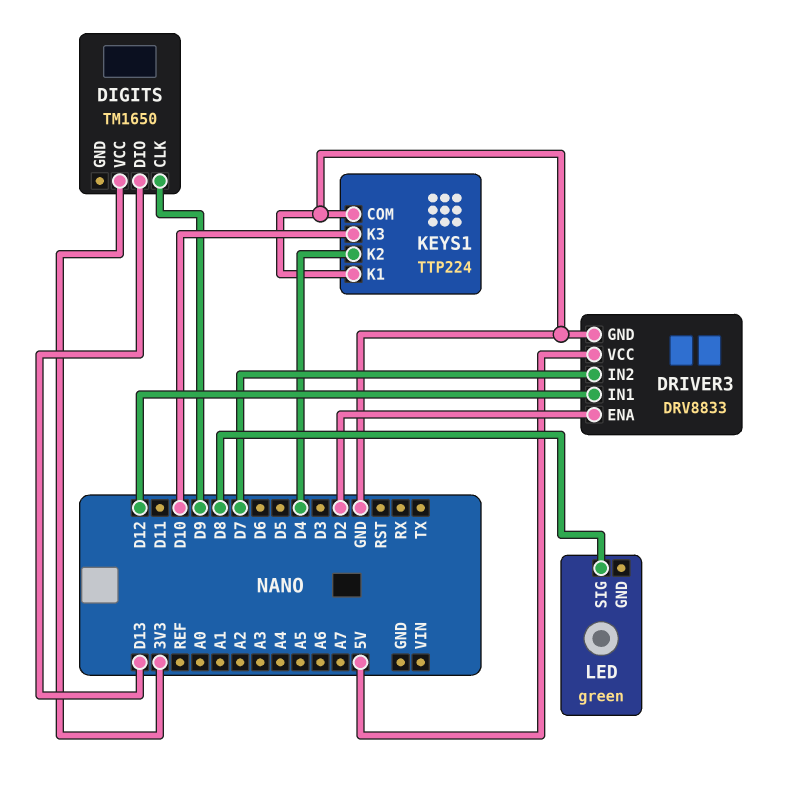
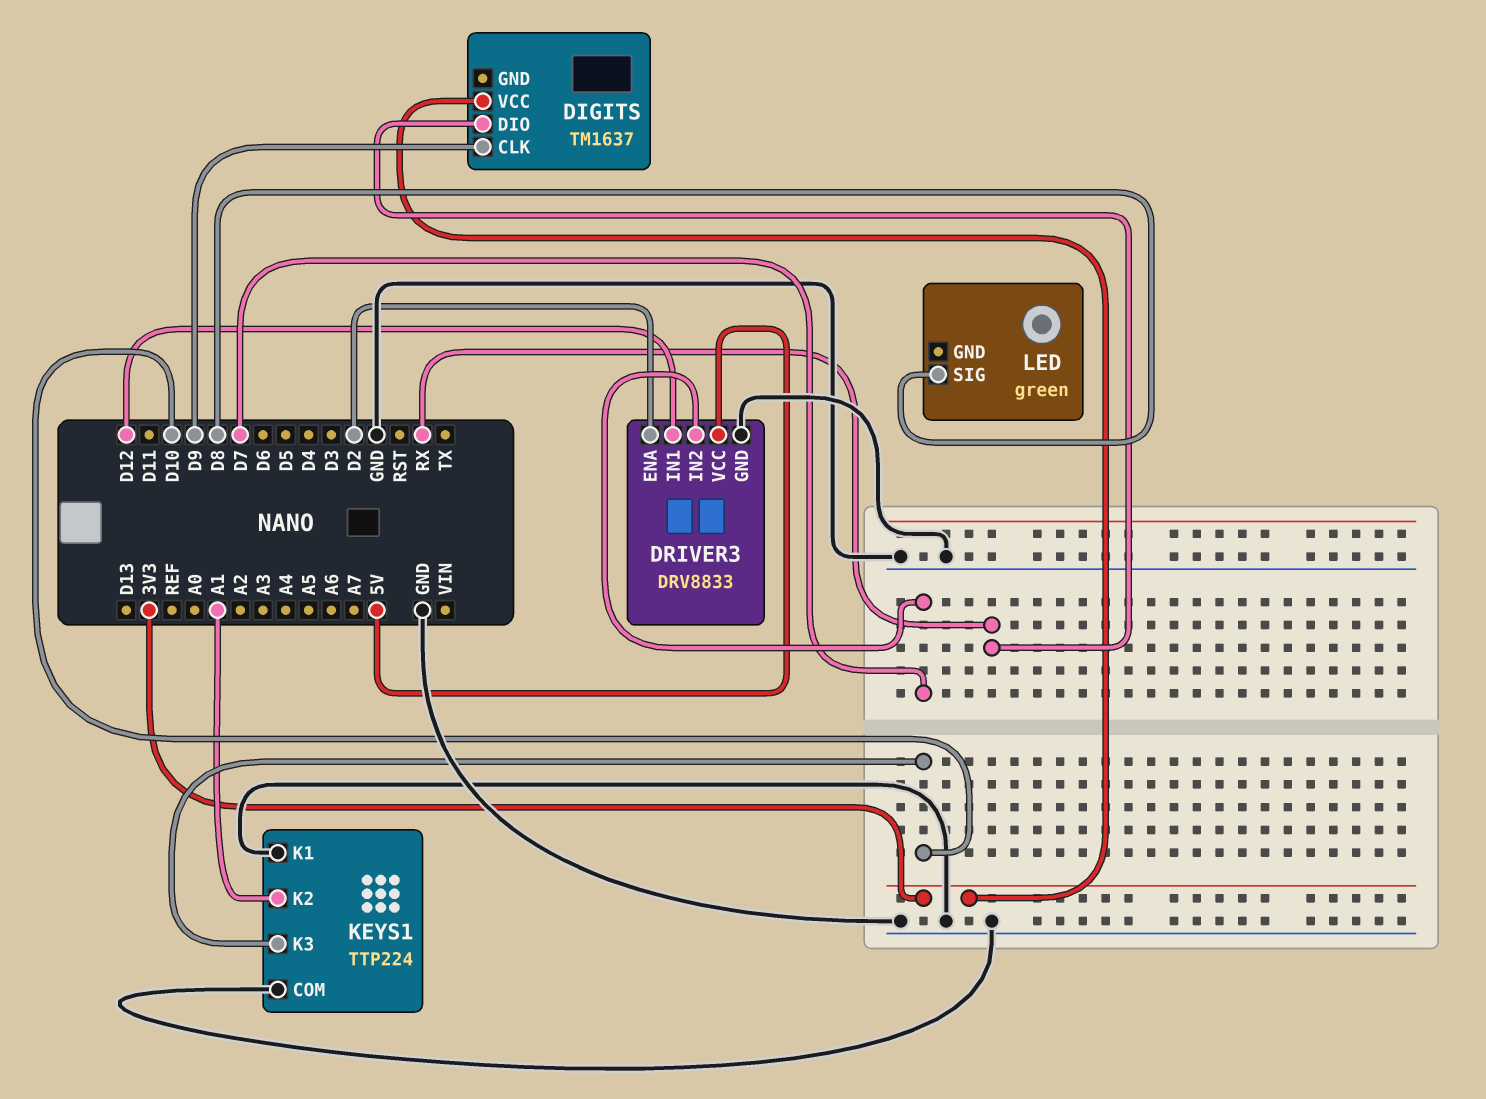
DIGITS: TM1650 -> TM1637
DIGITS pin DIO: D13 -> RX
KEYS1 pin K2: D4 -> A1

